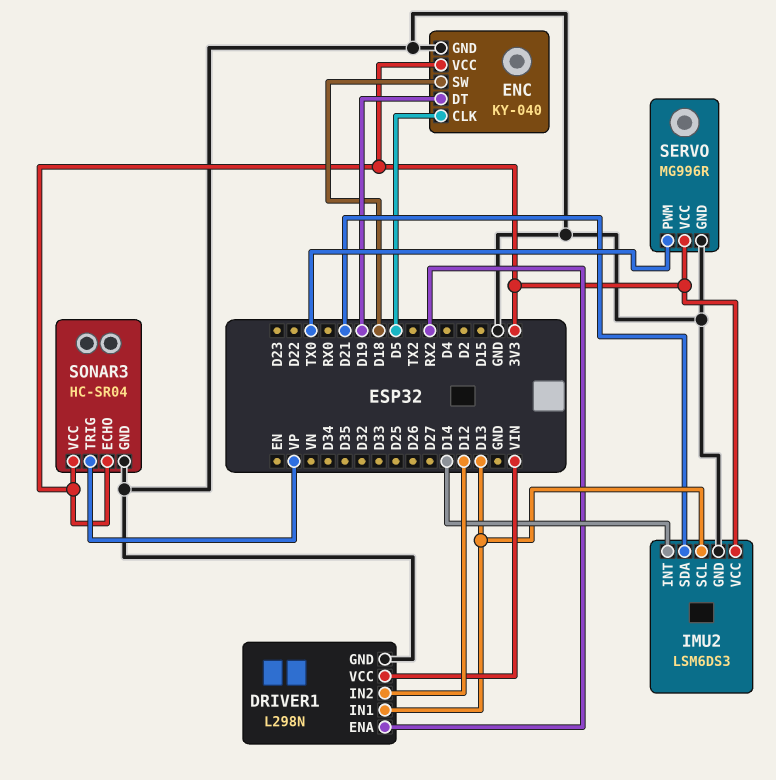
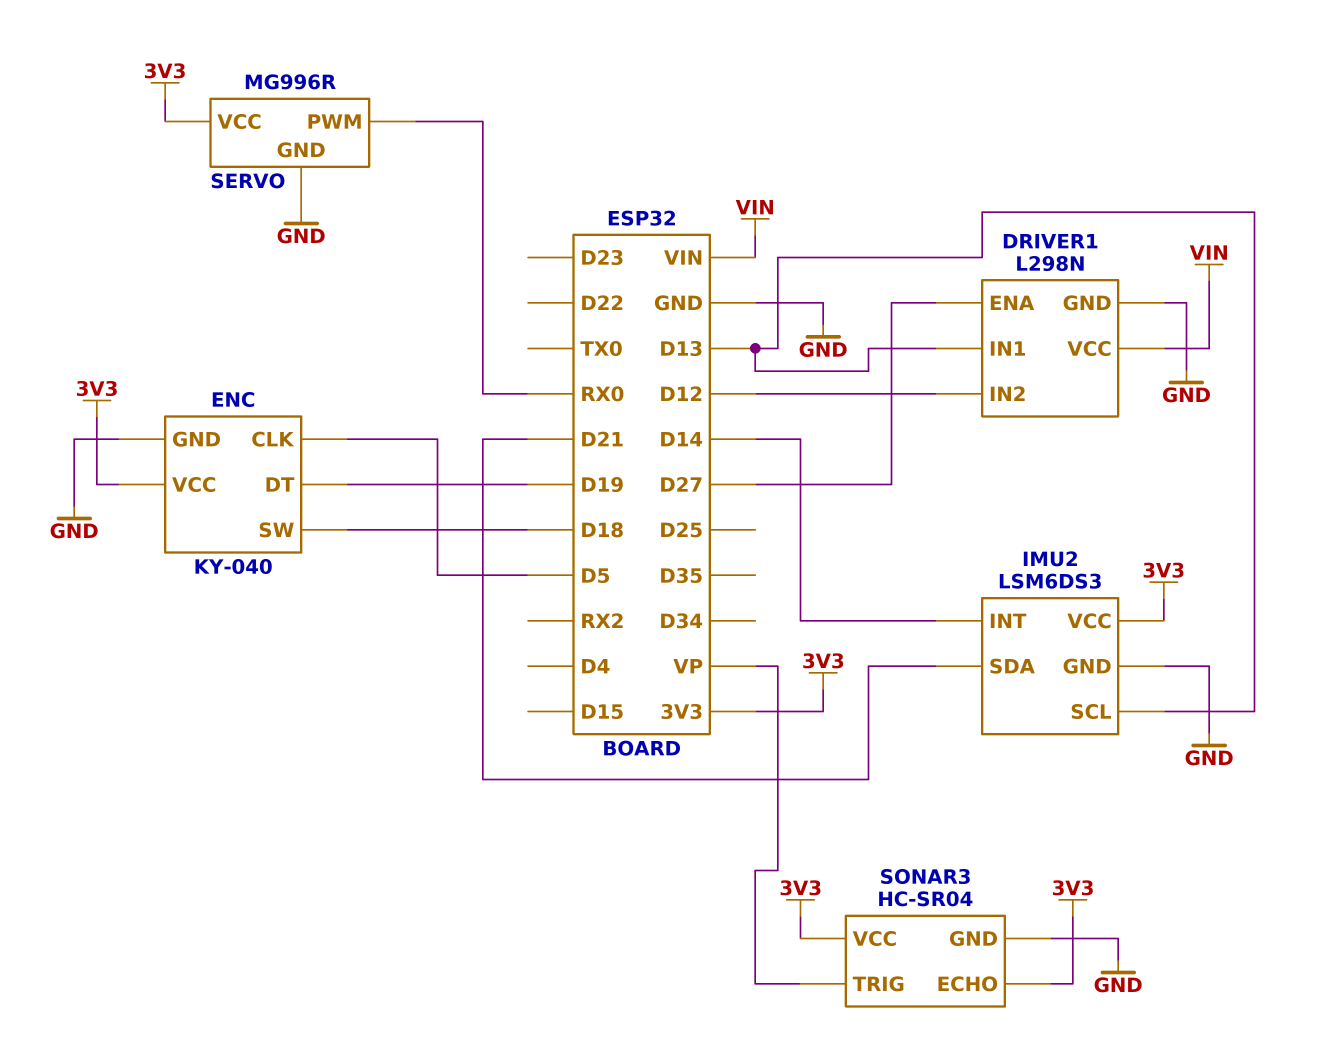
DRIVER1 pin ENA: RX2 -> D27
SERVO pin PWM: TX0 -> RX0

